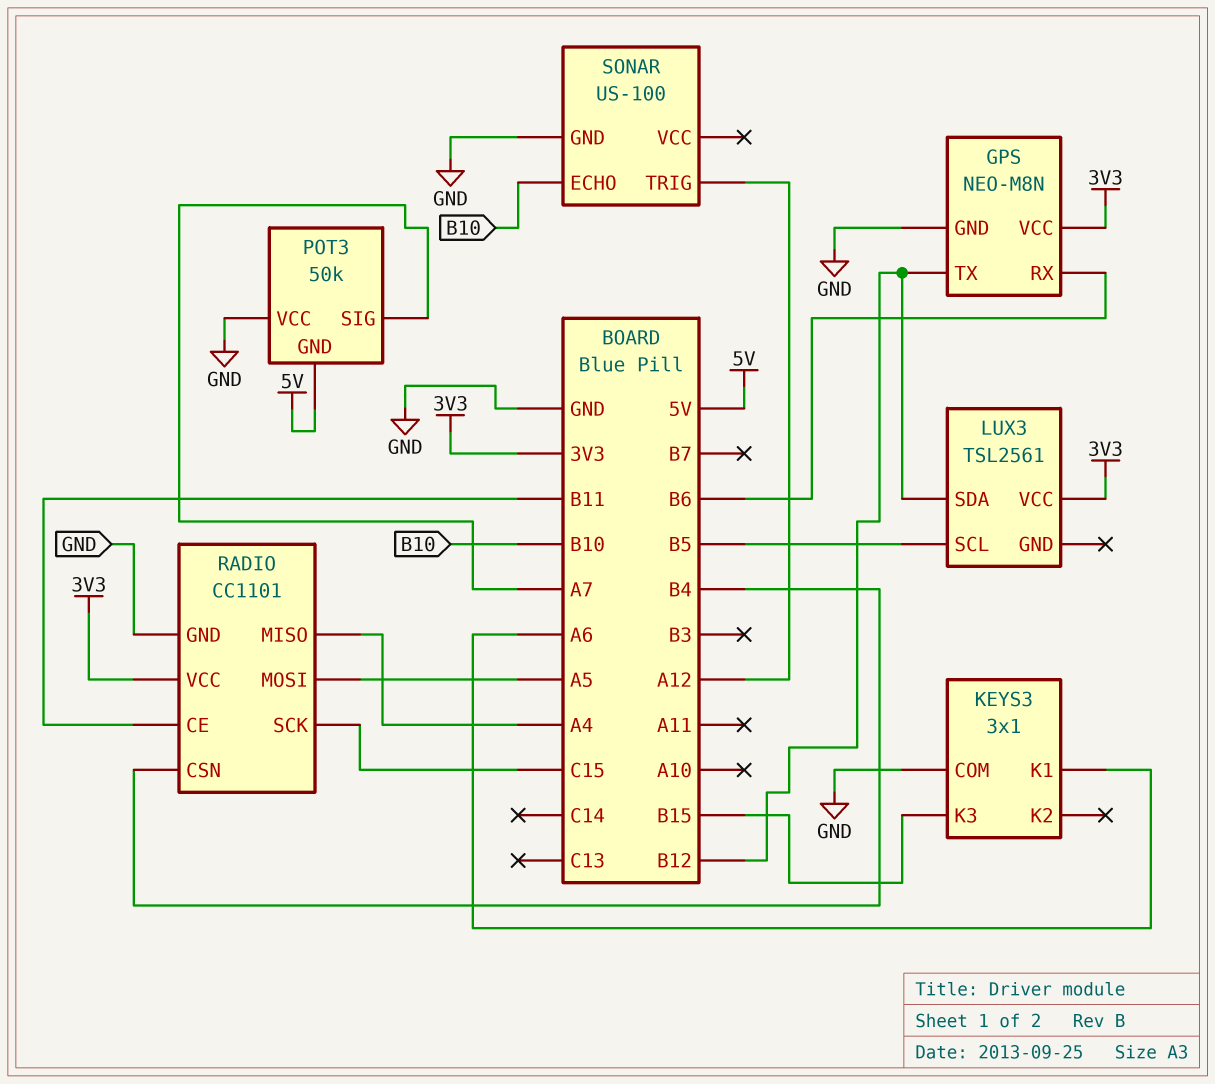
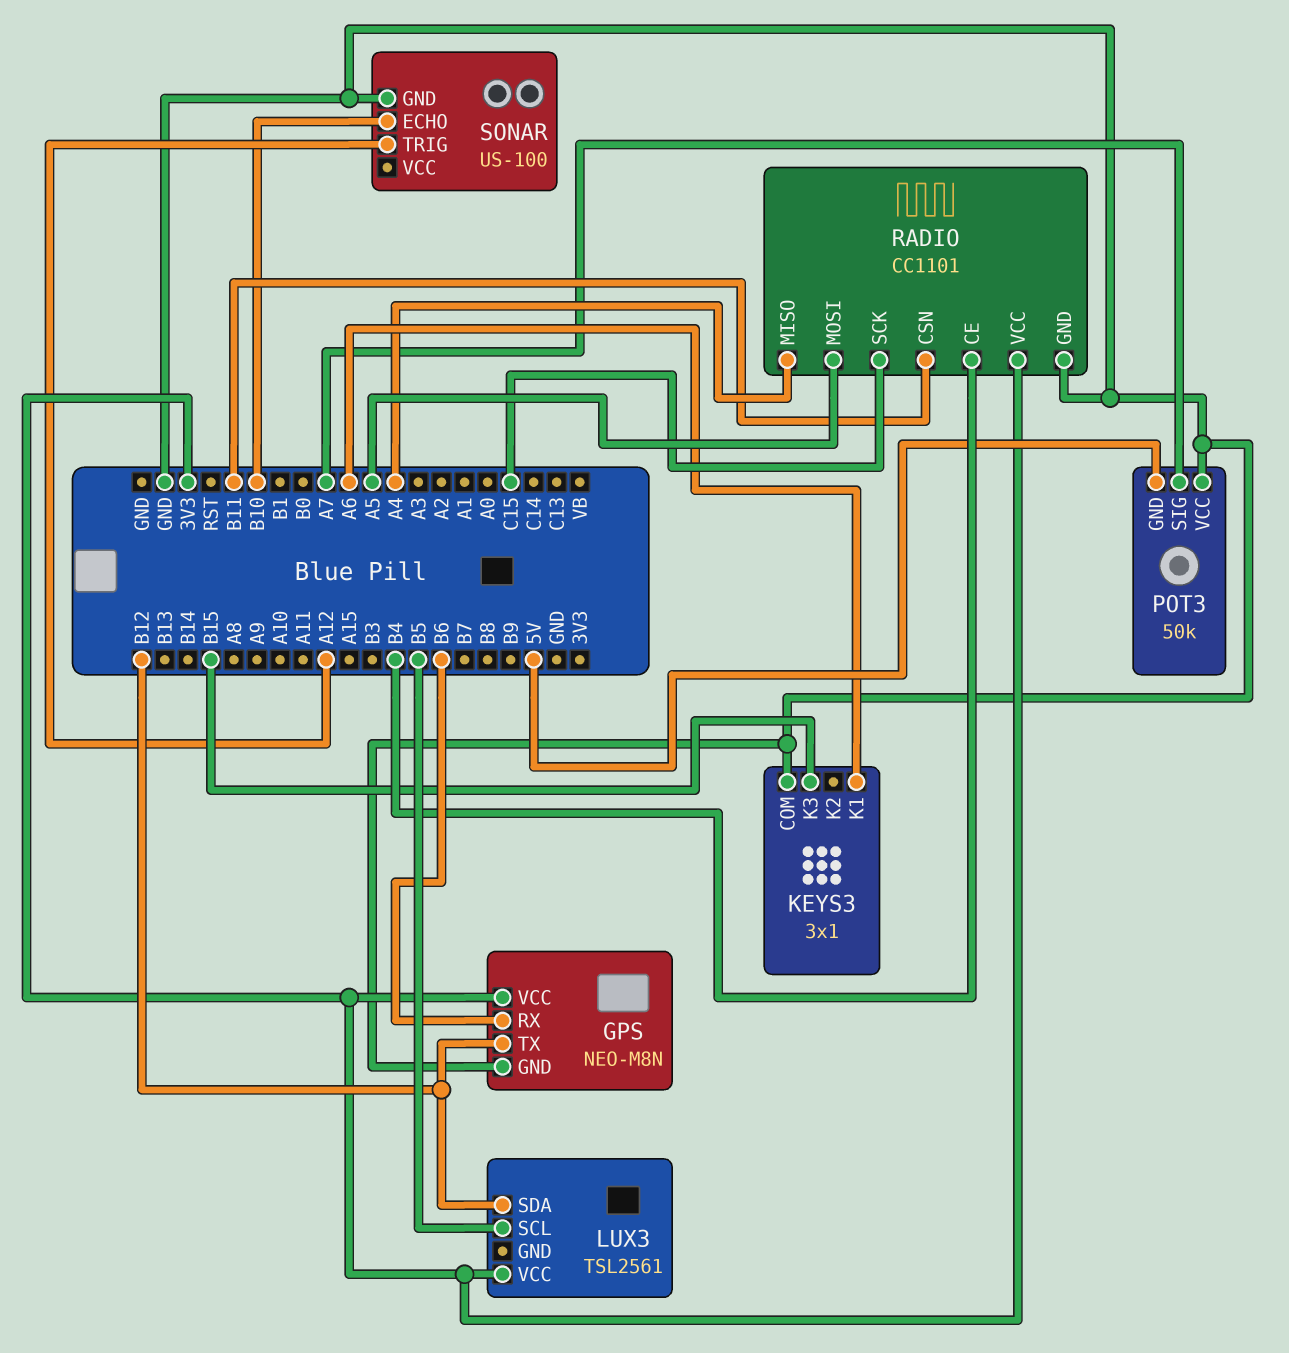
RADIO pin CE: B11 -> B4
RADIO pin CSN: B4 -> B11

